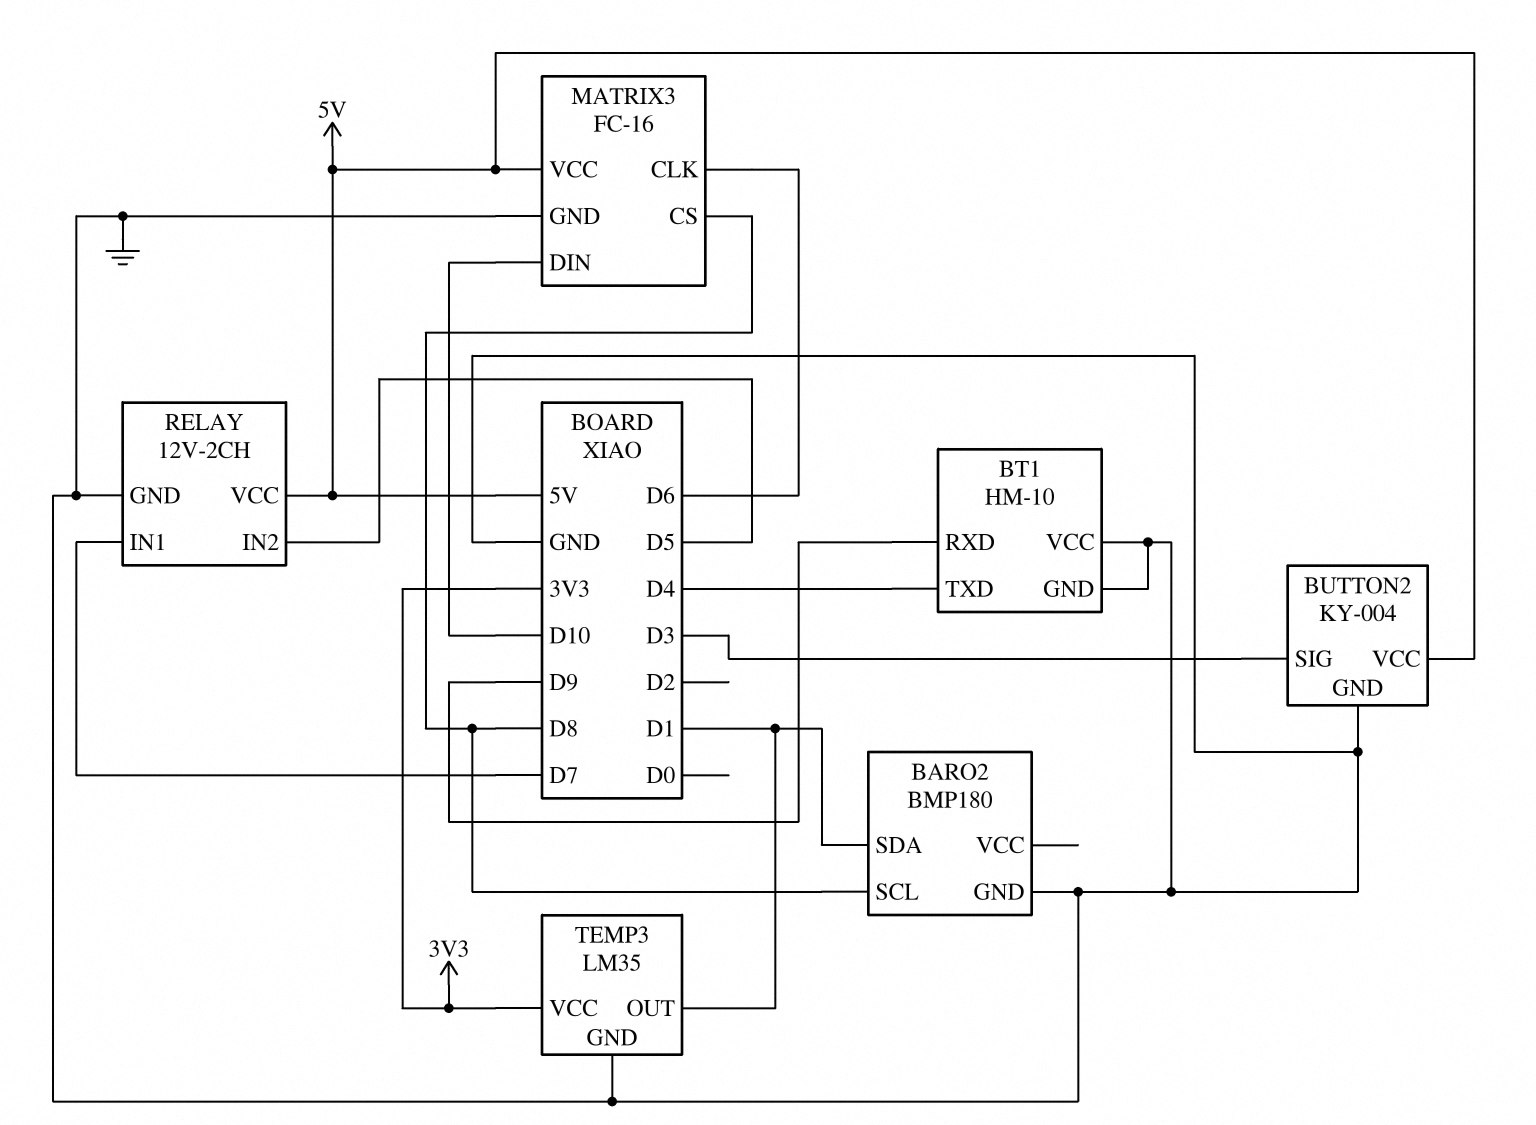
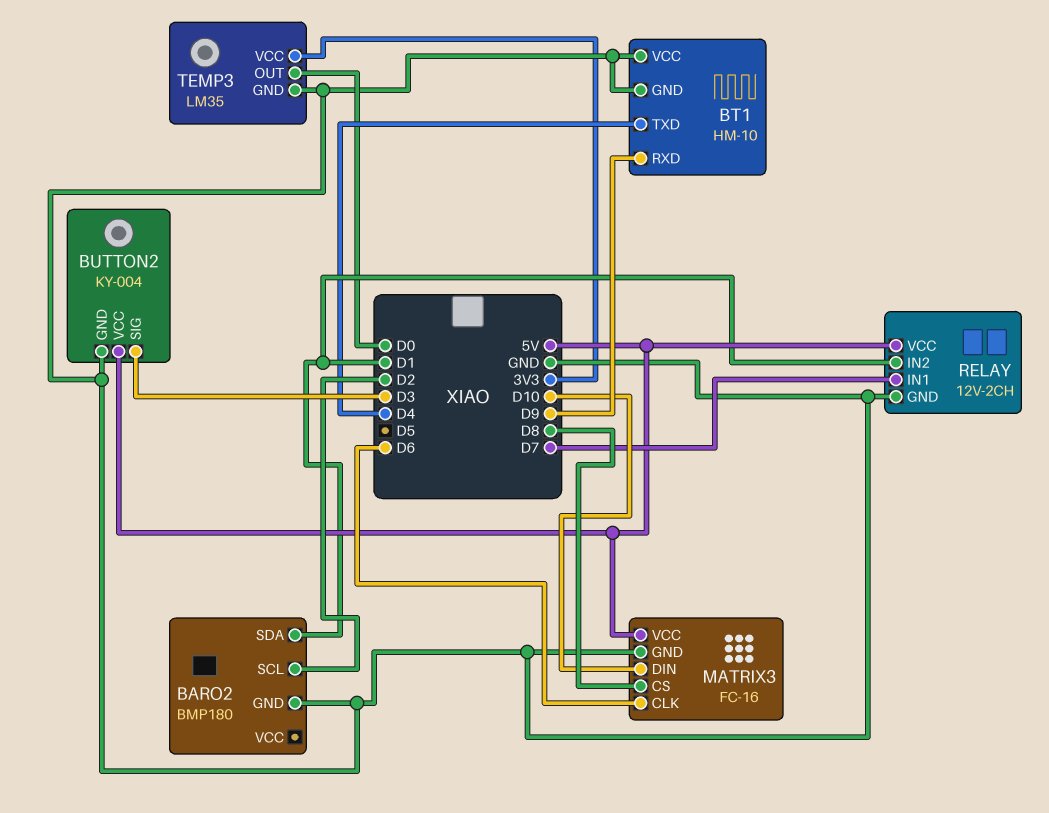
BARO2 pin SCL: D8 -> D2
RELAY pin IN2: D5 -> D1
TEMP3 pin OUT: D1 -> D0

